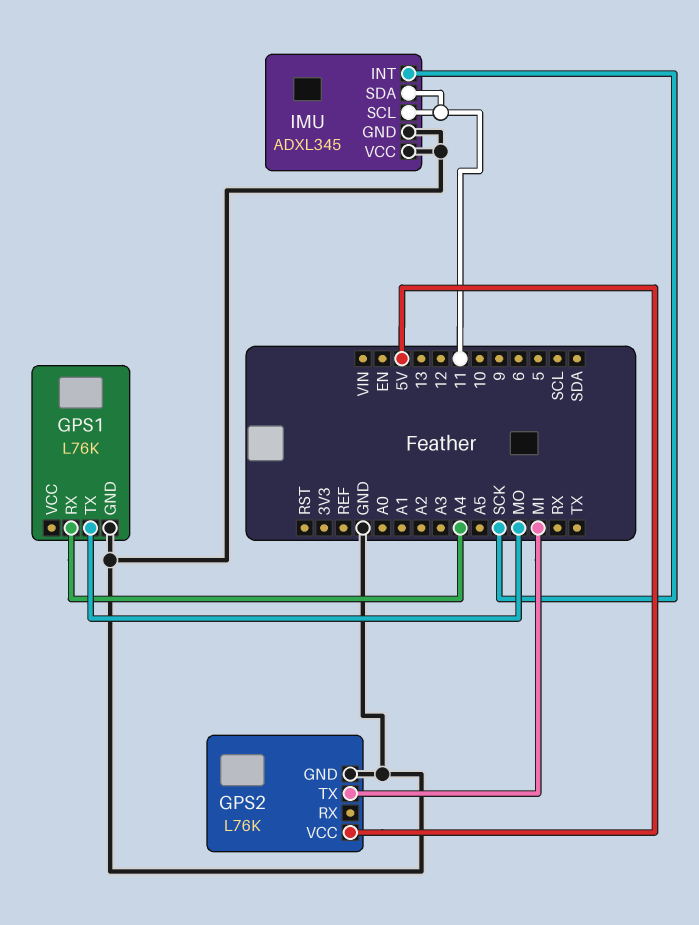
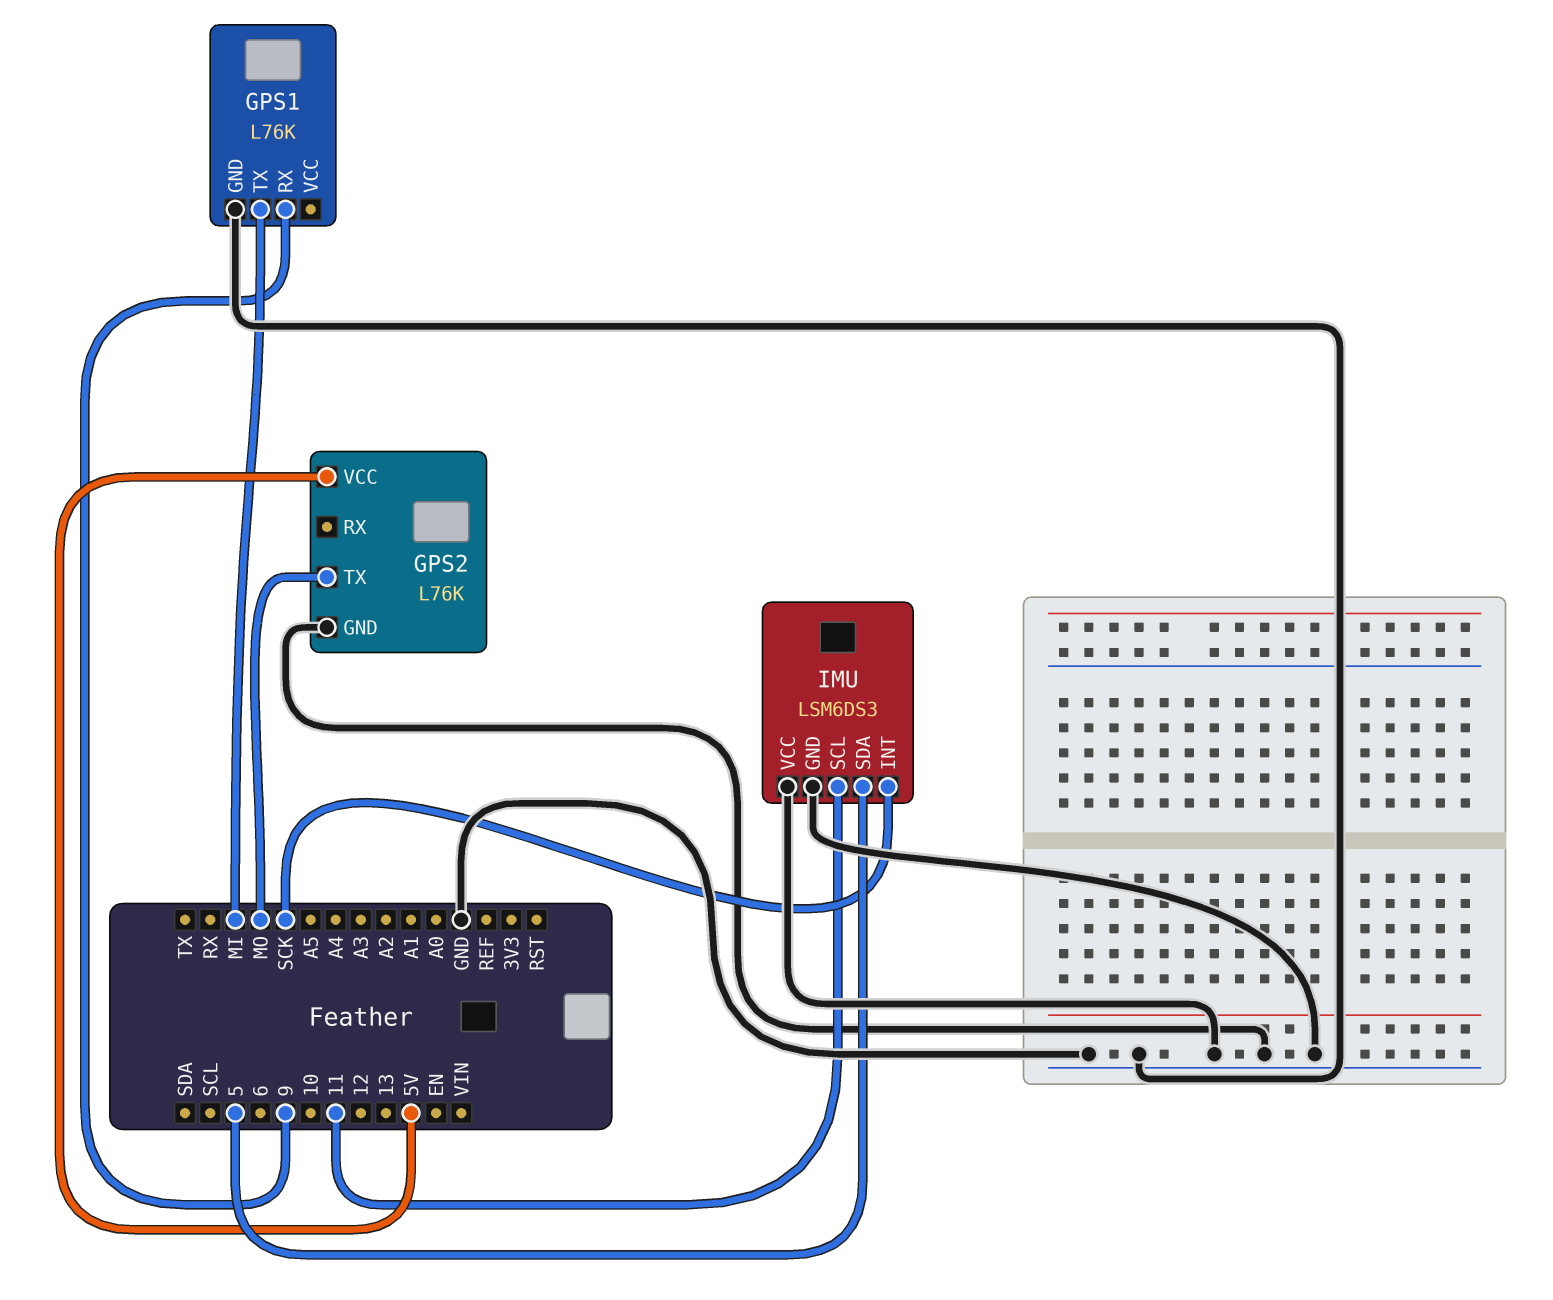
GPS1 pin RX: A4 -> 9
GPS1 pin TX: MO -> MI
GPS2 pin TX: MI -> MO
IMU: ADXL345 -> LSM6DS3
IMU pin SDA: 11 -> 5

